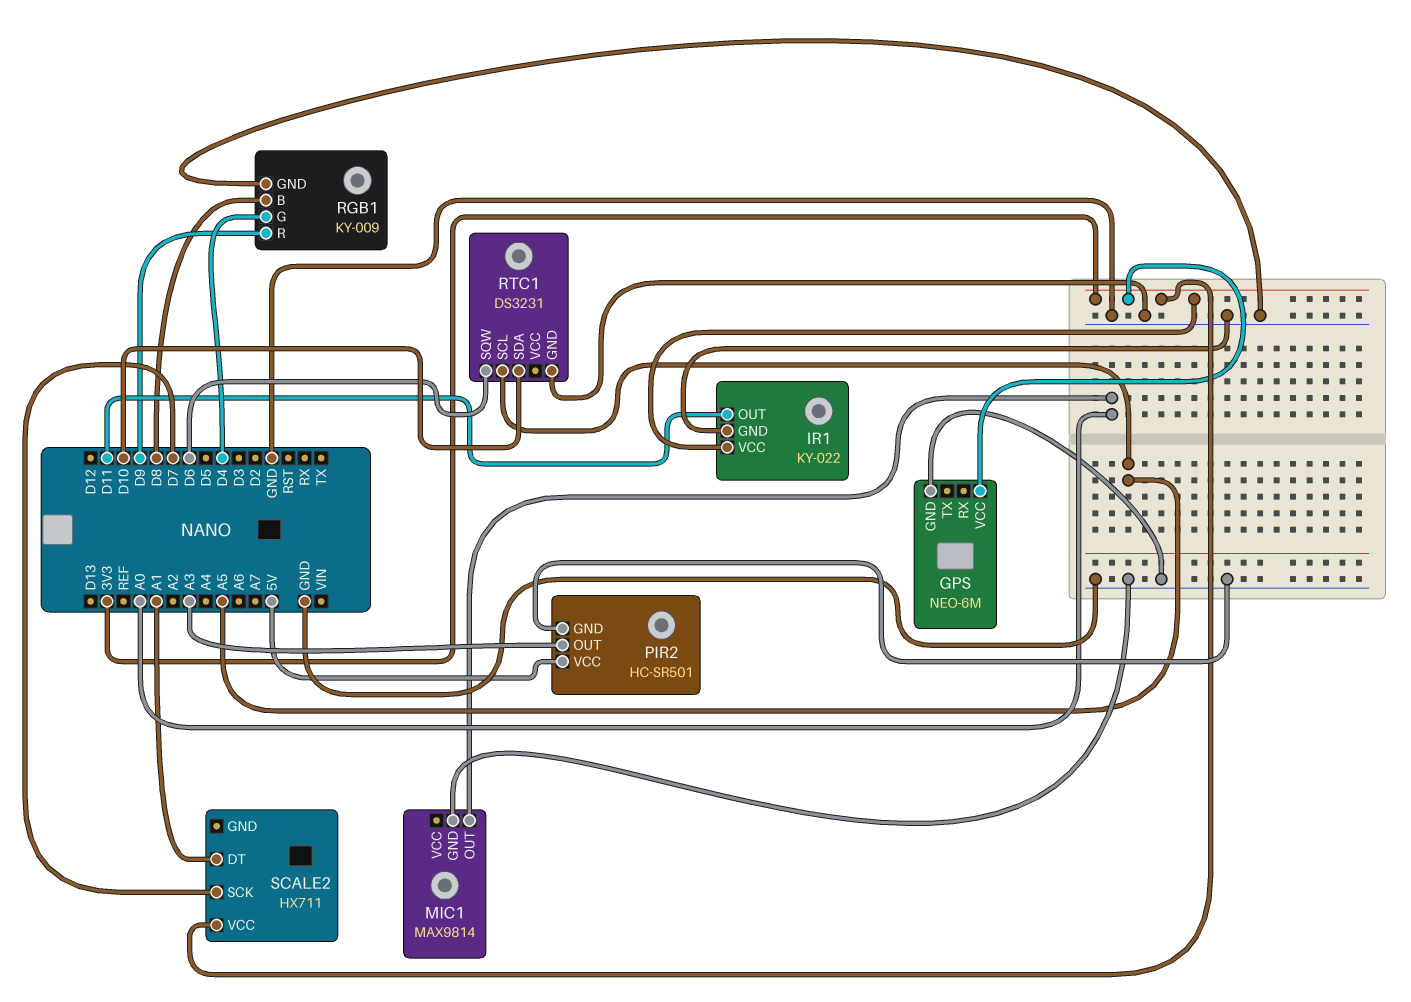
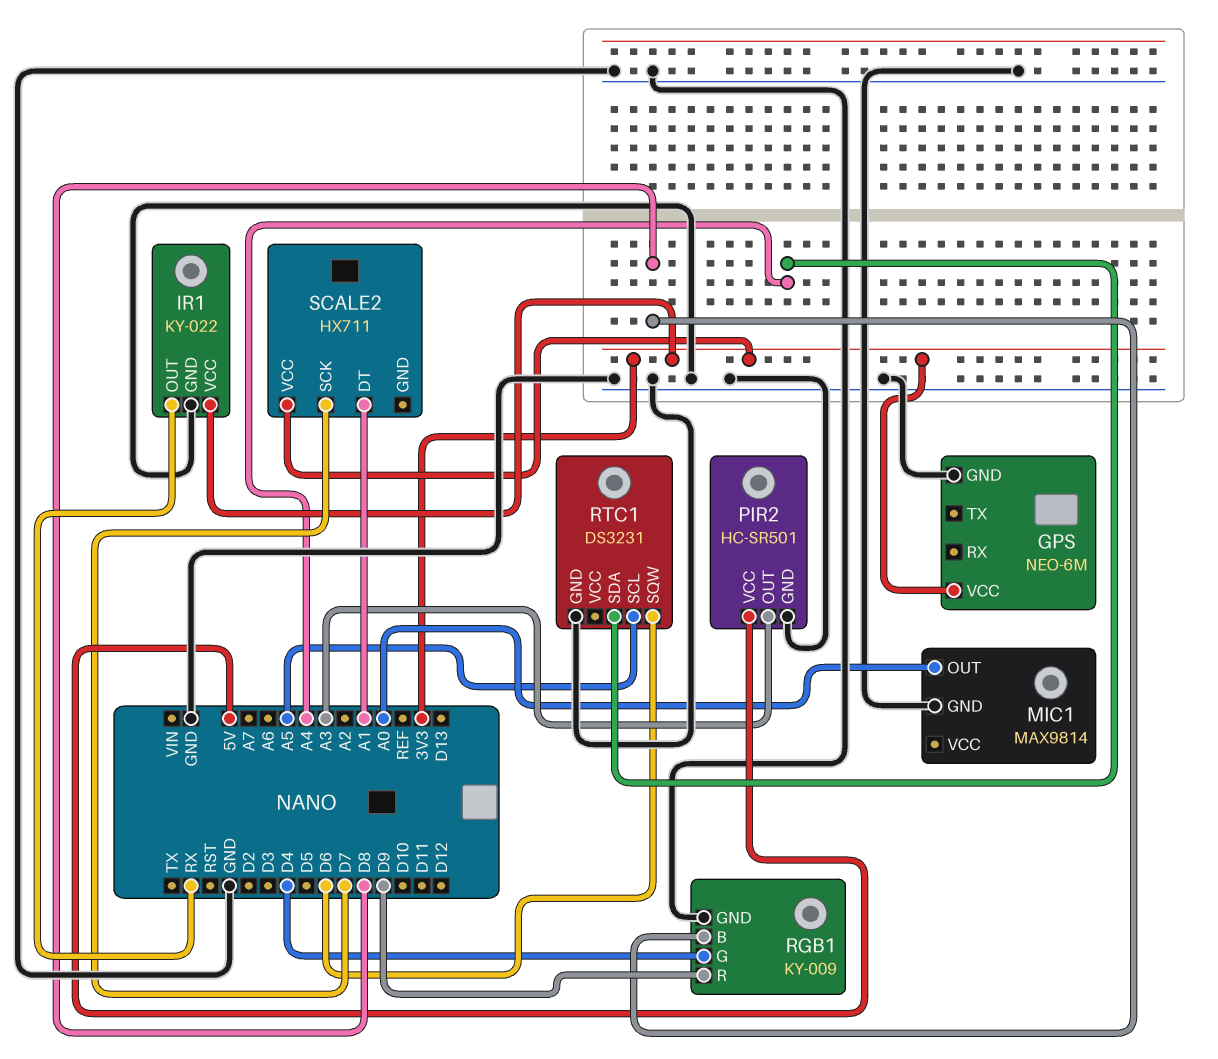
IR1 pin OUT: D11 -> RX
RTC1 pin SDA: D10 -> A4

